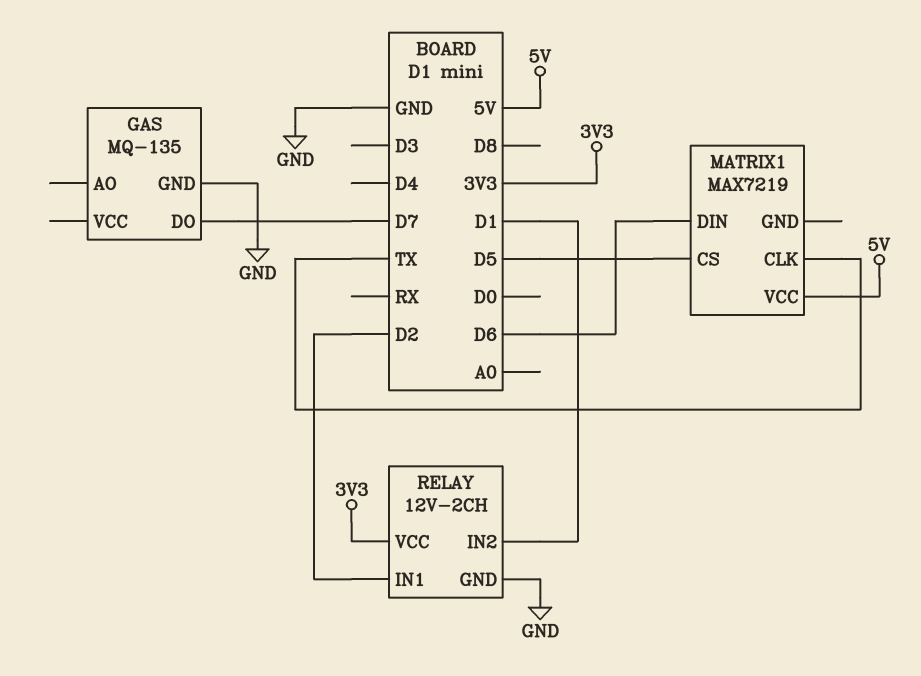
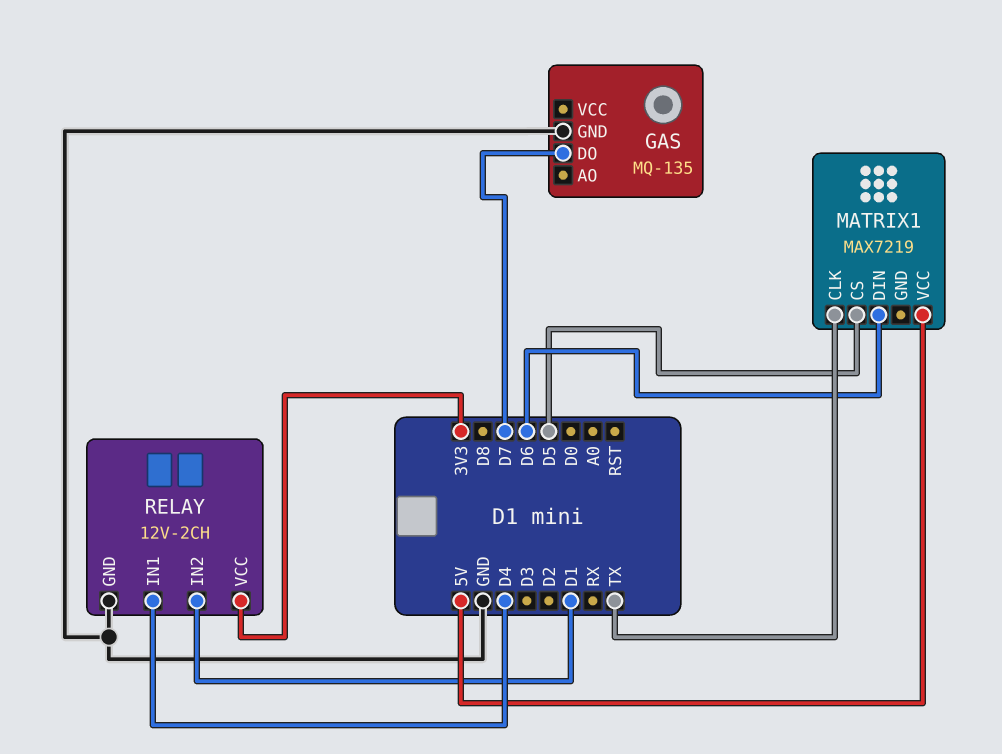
RELAY pin IN1: D2 -> D4

